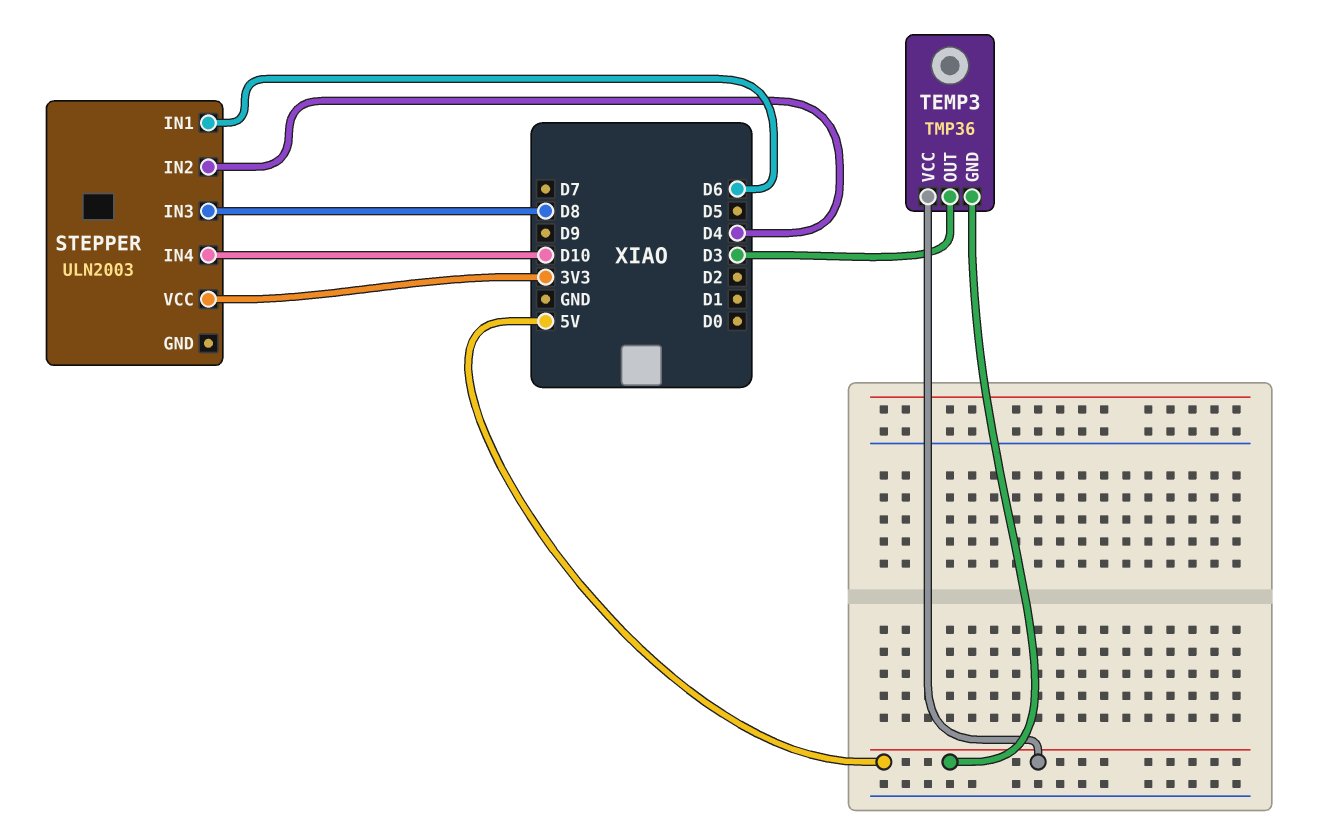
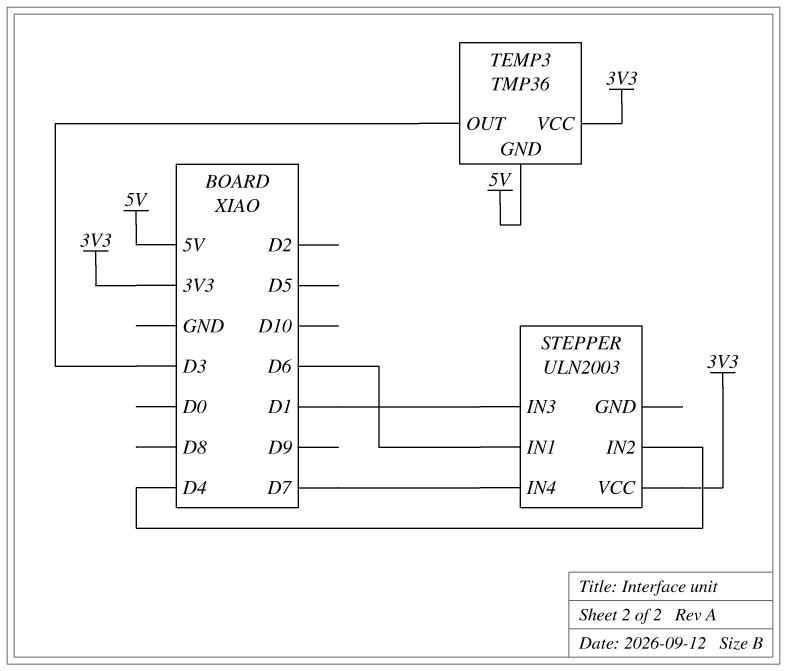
STEPPER pin IN3: D8 -> D1
STEPPER pin IN4: D10 -> D7
TEMP3 pin VCC: 5V -> 3V3

